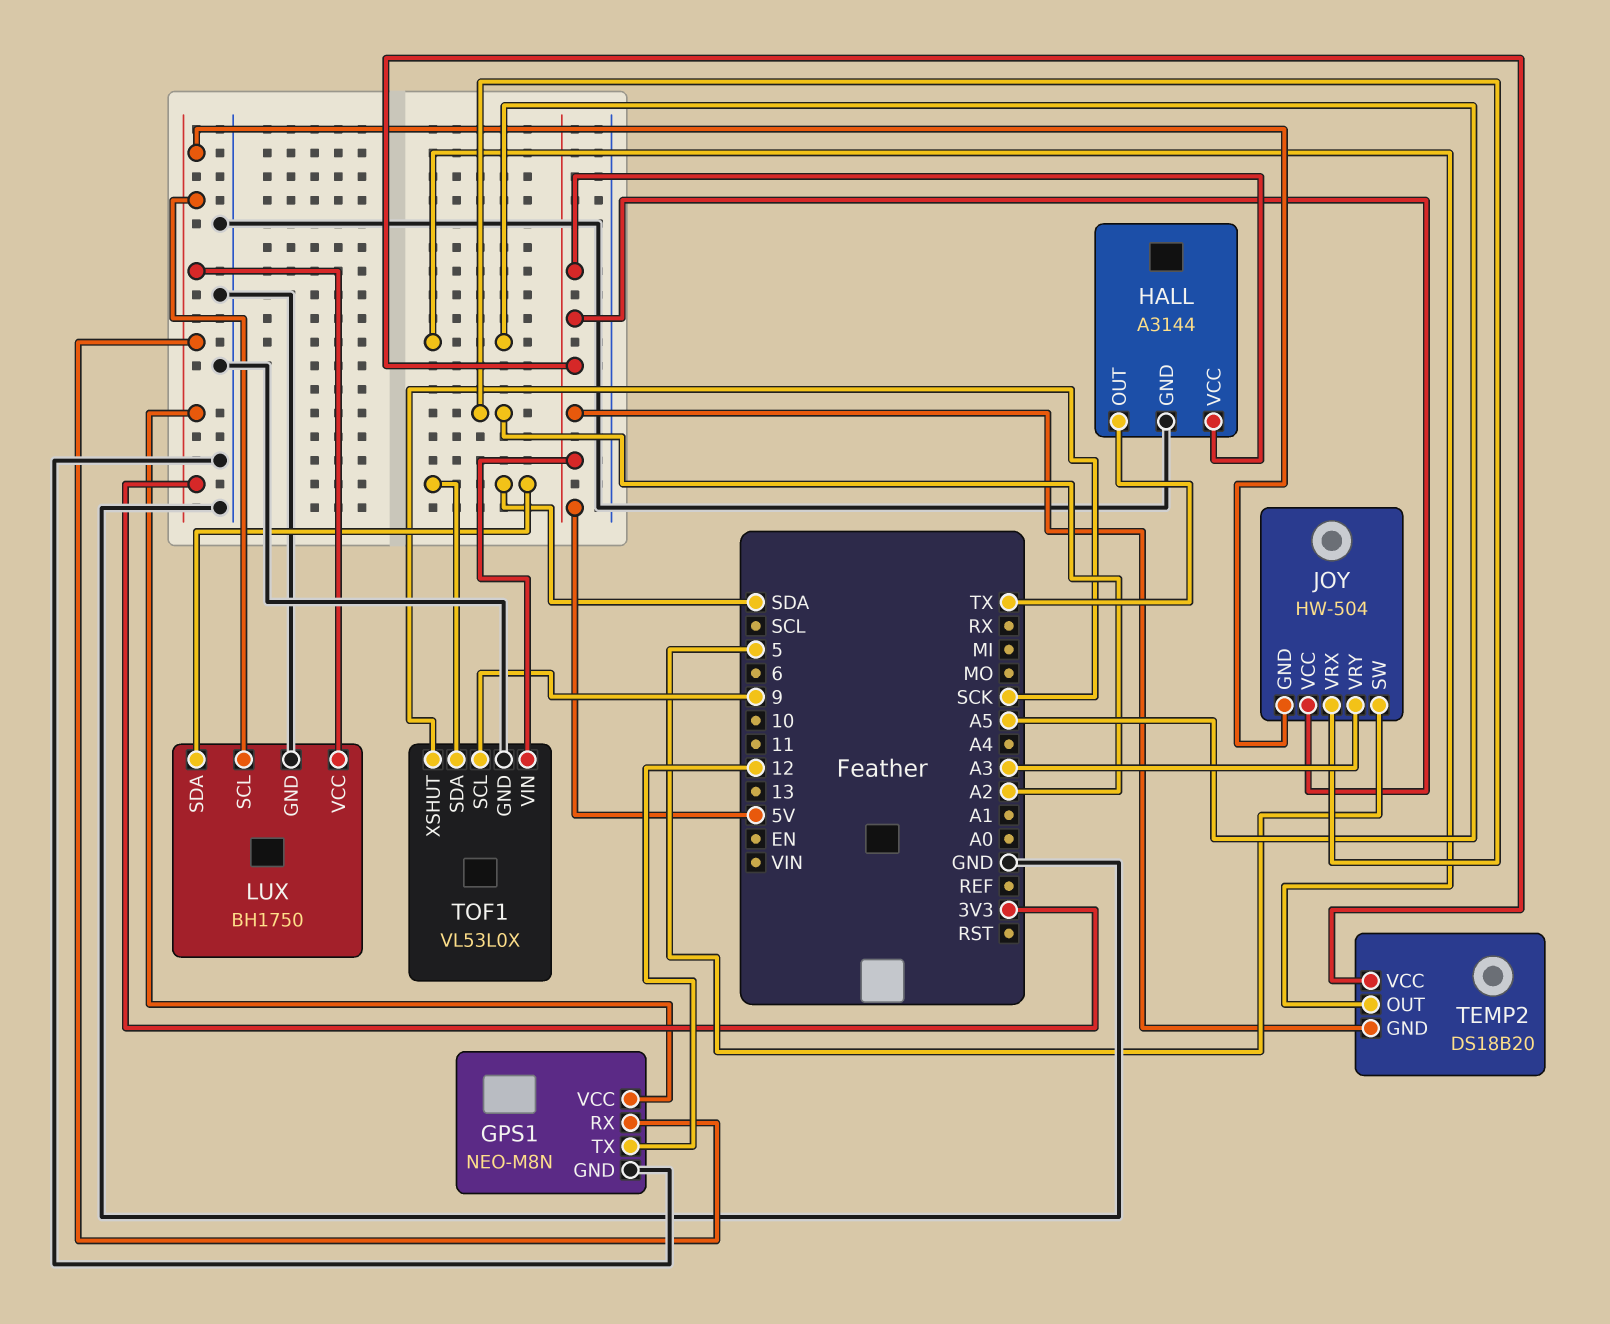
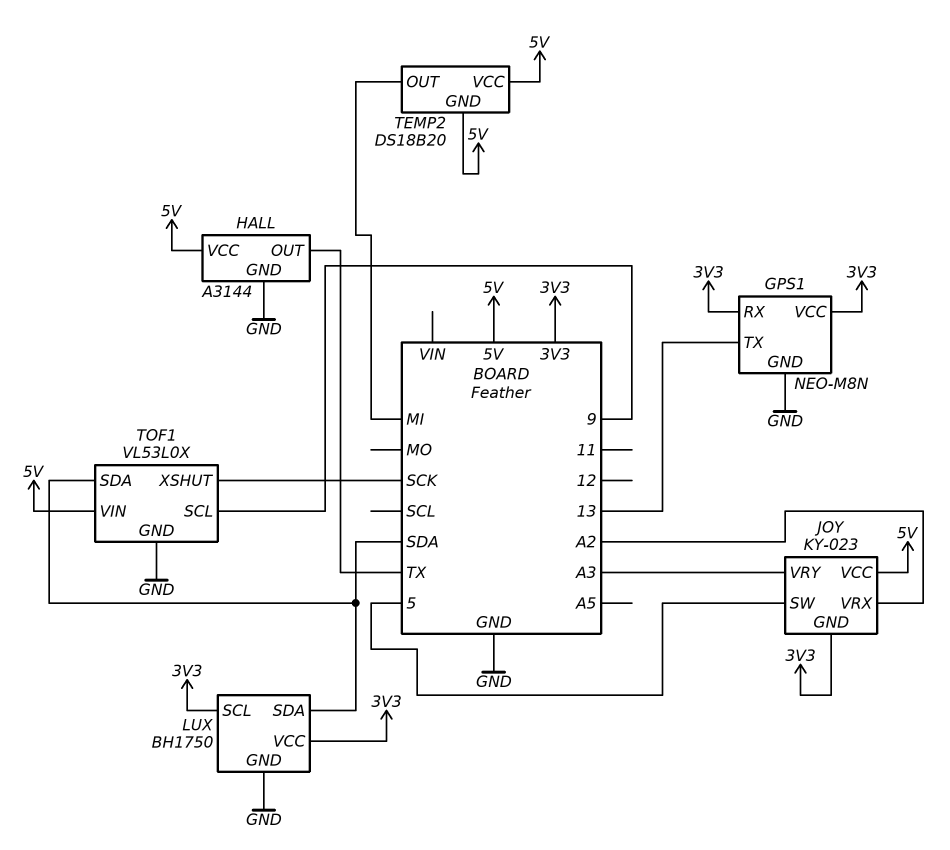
GPS1 pin TX: 12 -> 13
JOY: HW-504 -> KY-023
TEMP2 pin OUT: A5 -> MI

